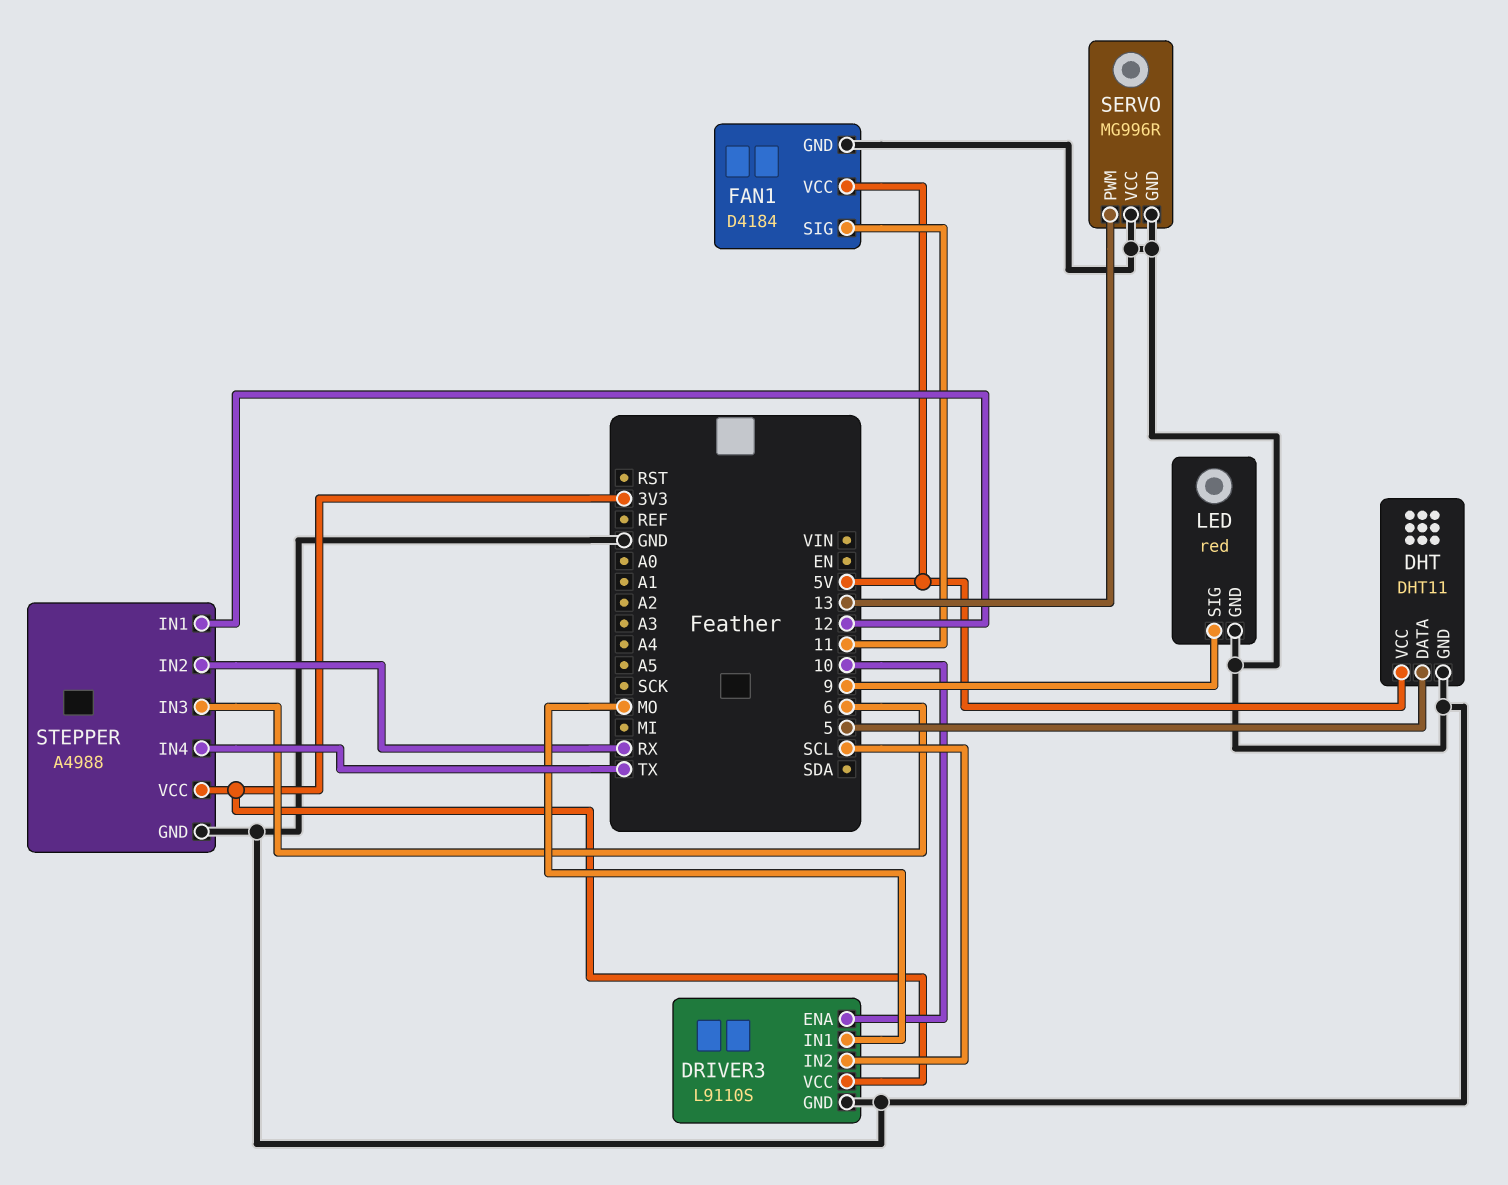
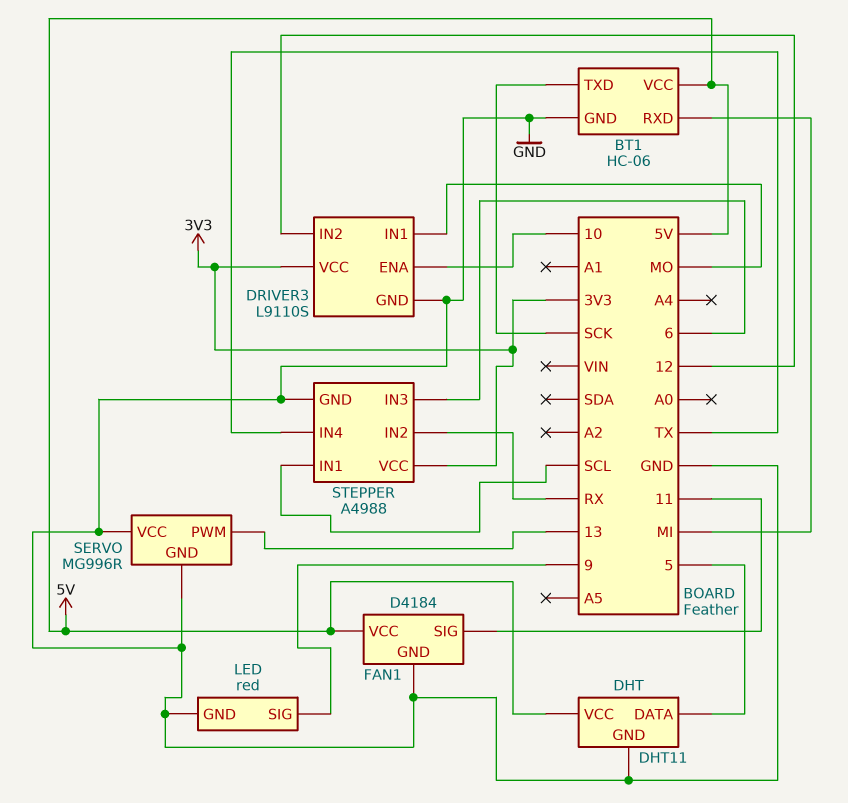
BT1: none -> HC-06
BT1 pin GND: none -> GND
BT1 pin RXD: none -> MI
BT1 pin TXD: none -> SCK
BT1 pin VCC: none -> 5V
DRIVER3 pin IN2: SCL -> 12
STEPPER pin IN1: 12 -> SCL

